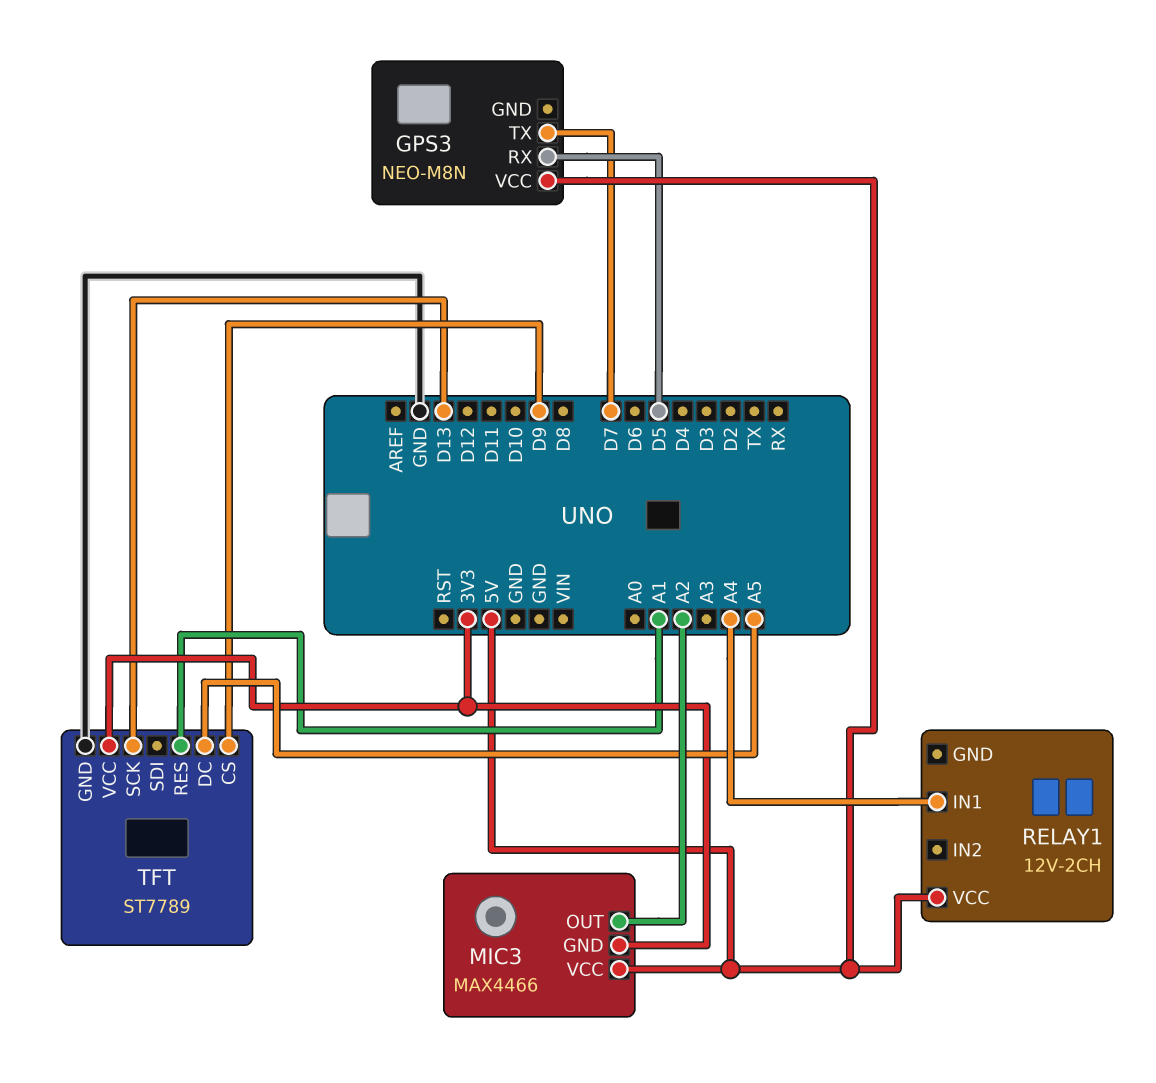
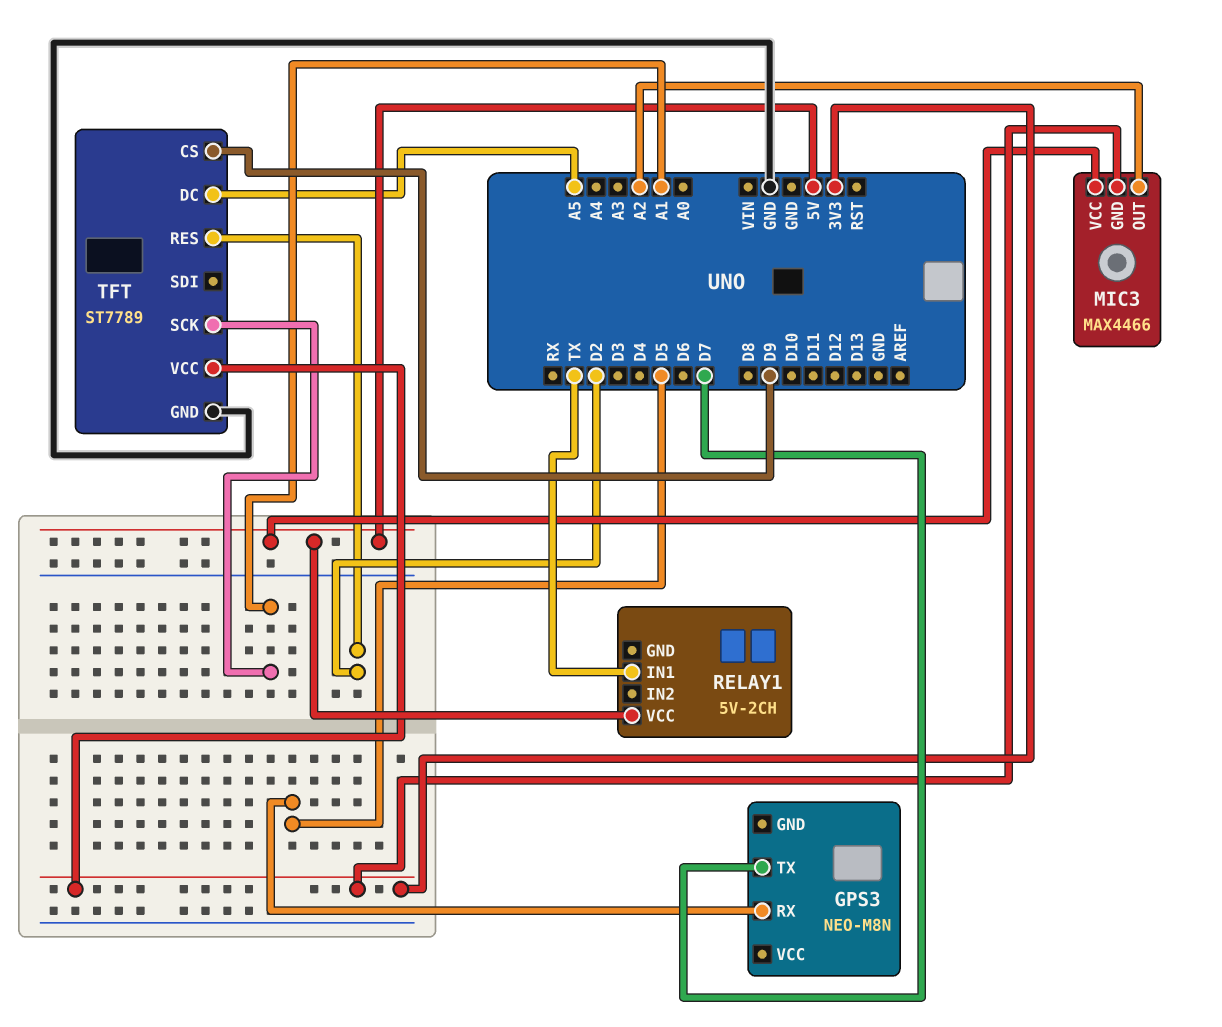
GPS3 pin VCC: 5V -> none
RELAY1: 12V-2CH -> 5V-2CH
RELAY1 pin IN1: A4 -> TX
TFT pin RES: A1 -> D2
TFT pin SCK: D13 -> A1

